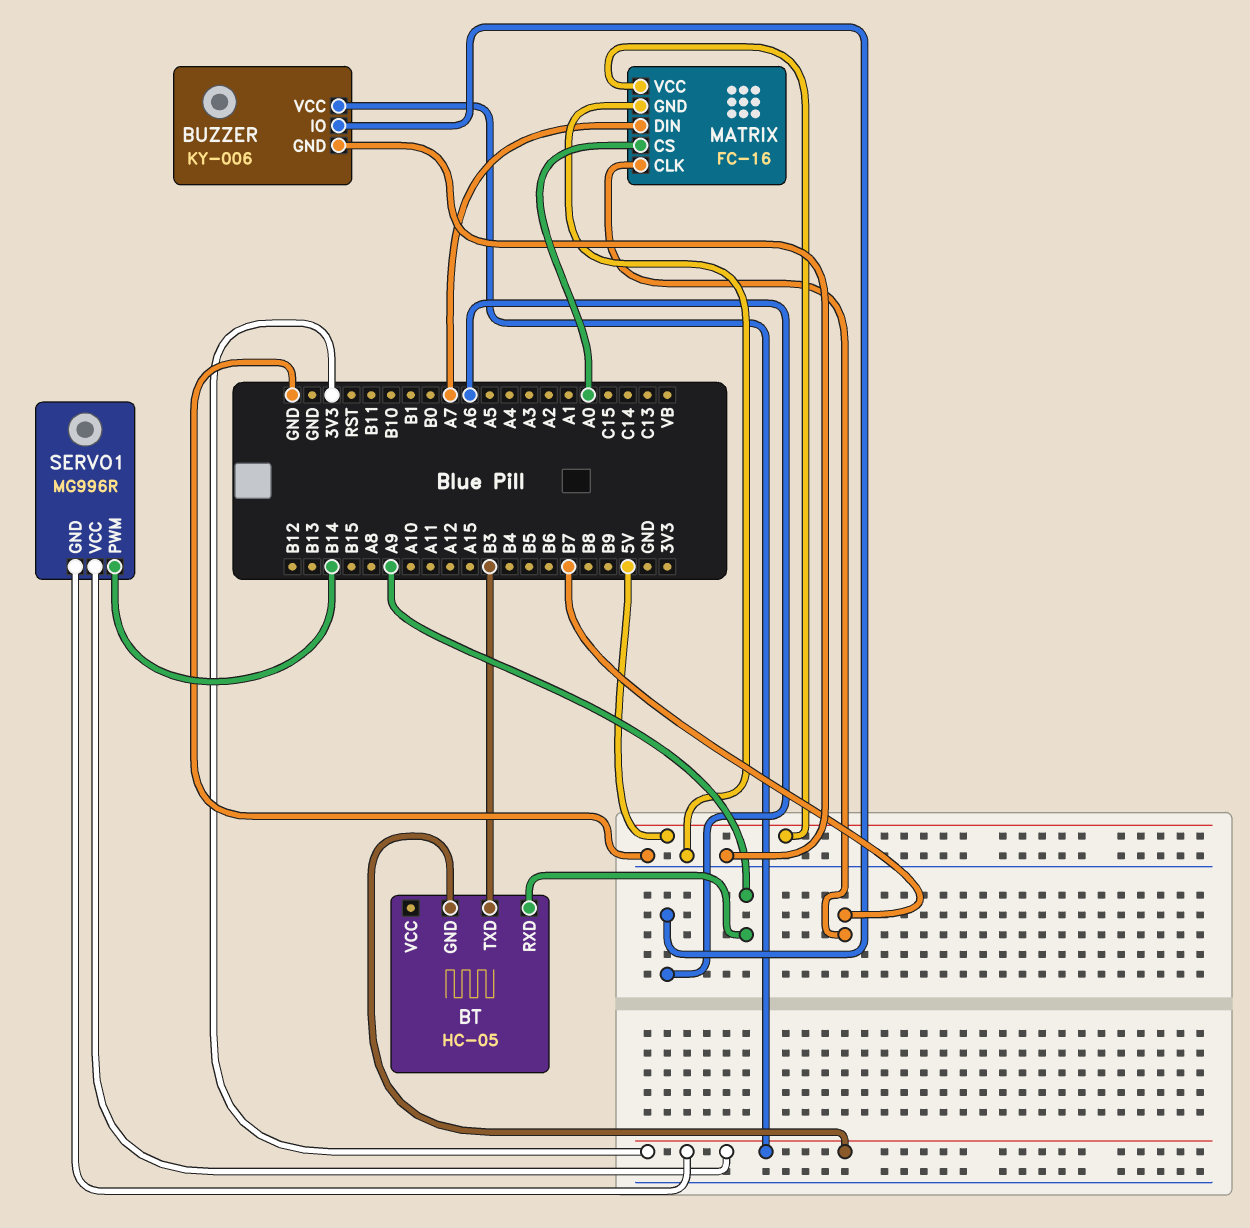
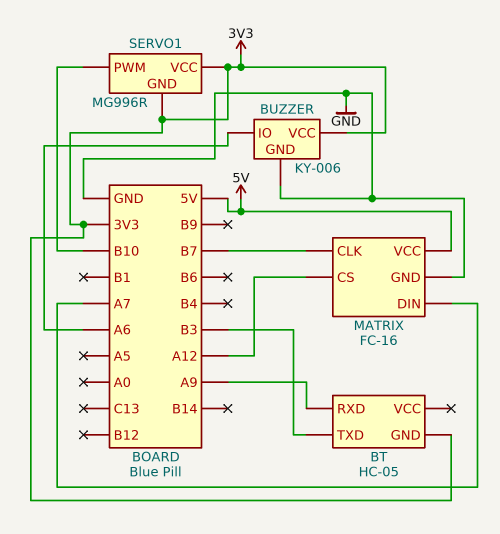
MATRIX pin CS: A0 -> A12
SERVO1 pin PWM: B14 -> B10

